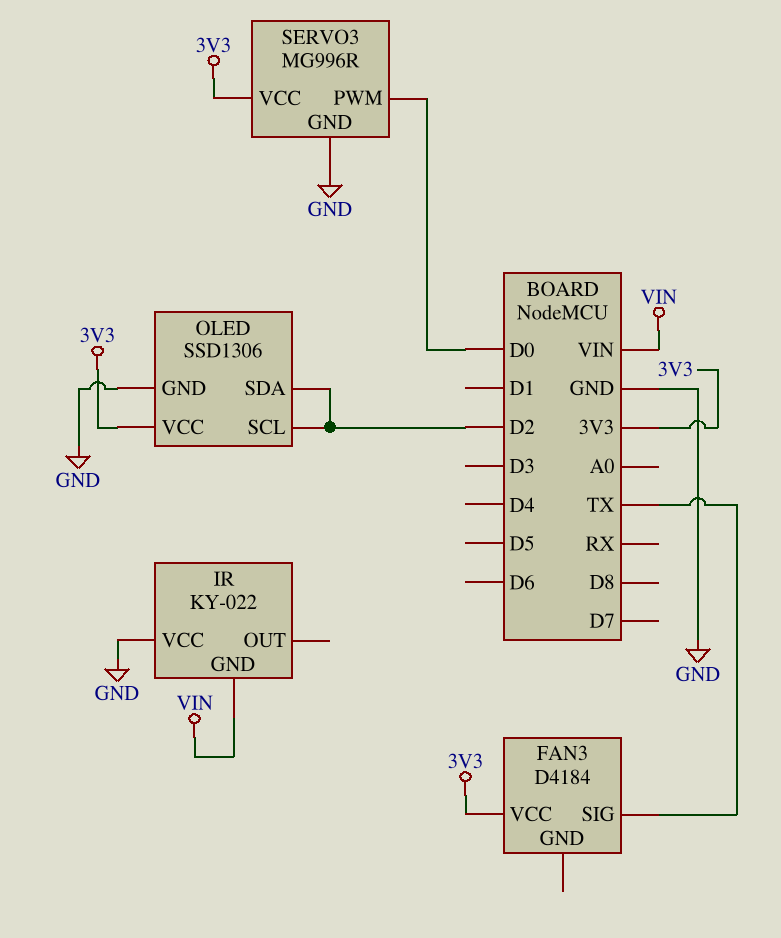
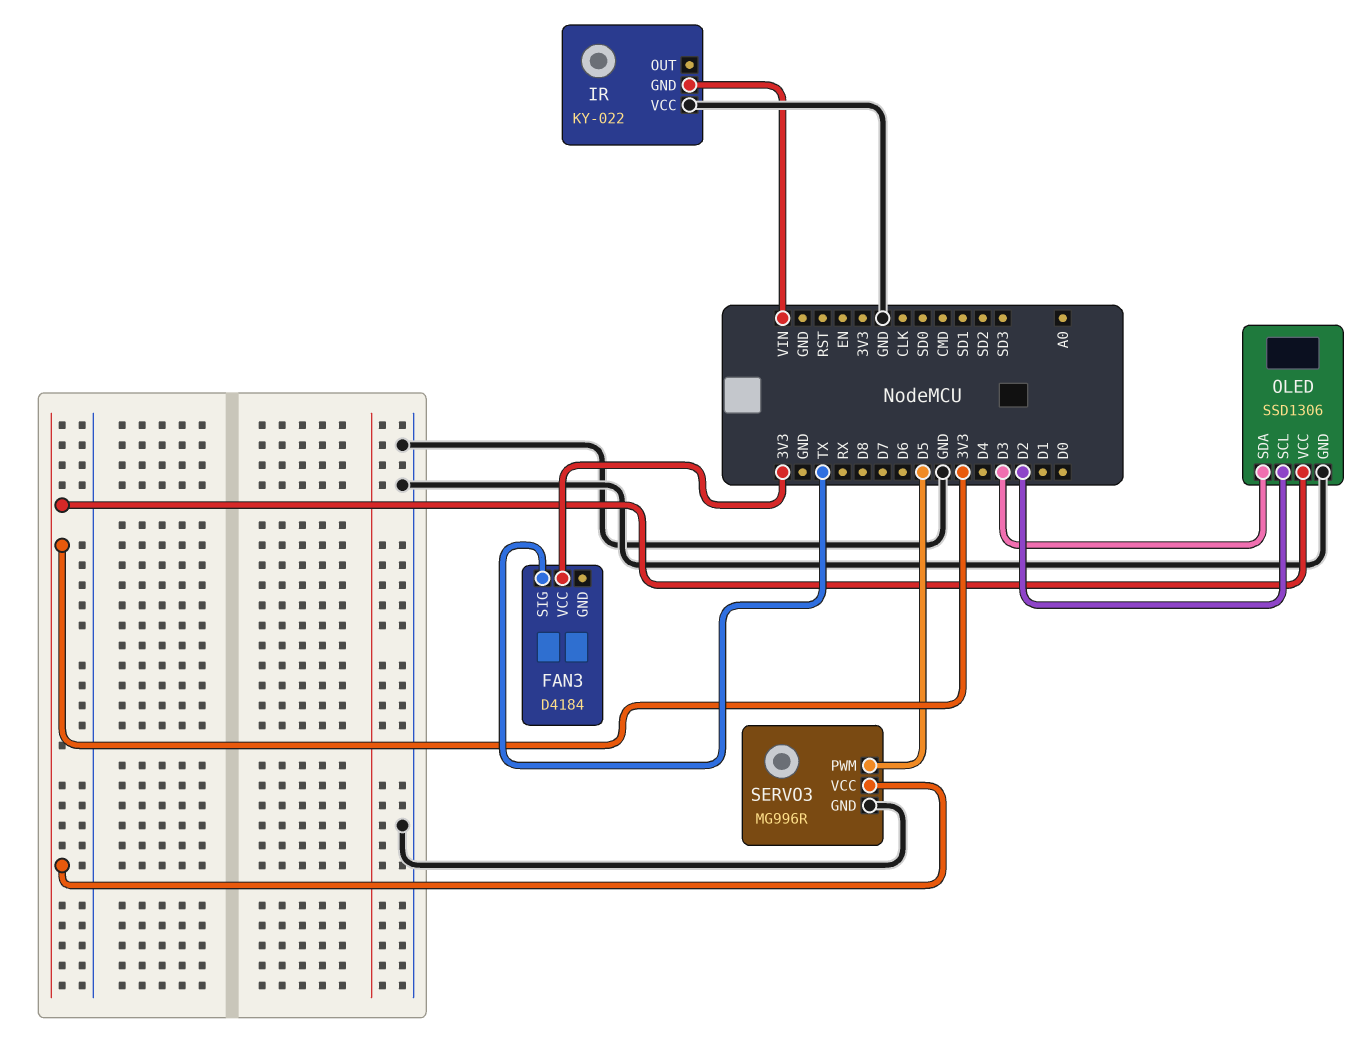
OLED pin SDA: D2 -> D3
SERVO3 pin PWM: D0 -> D5

